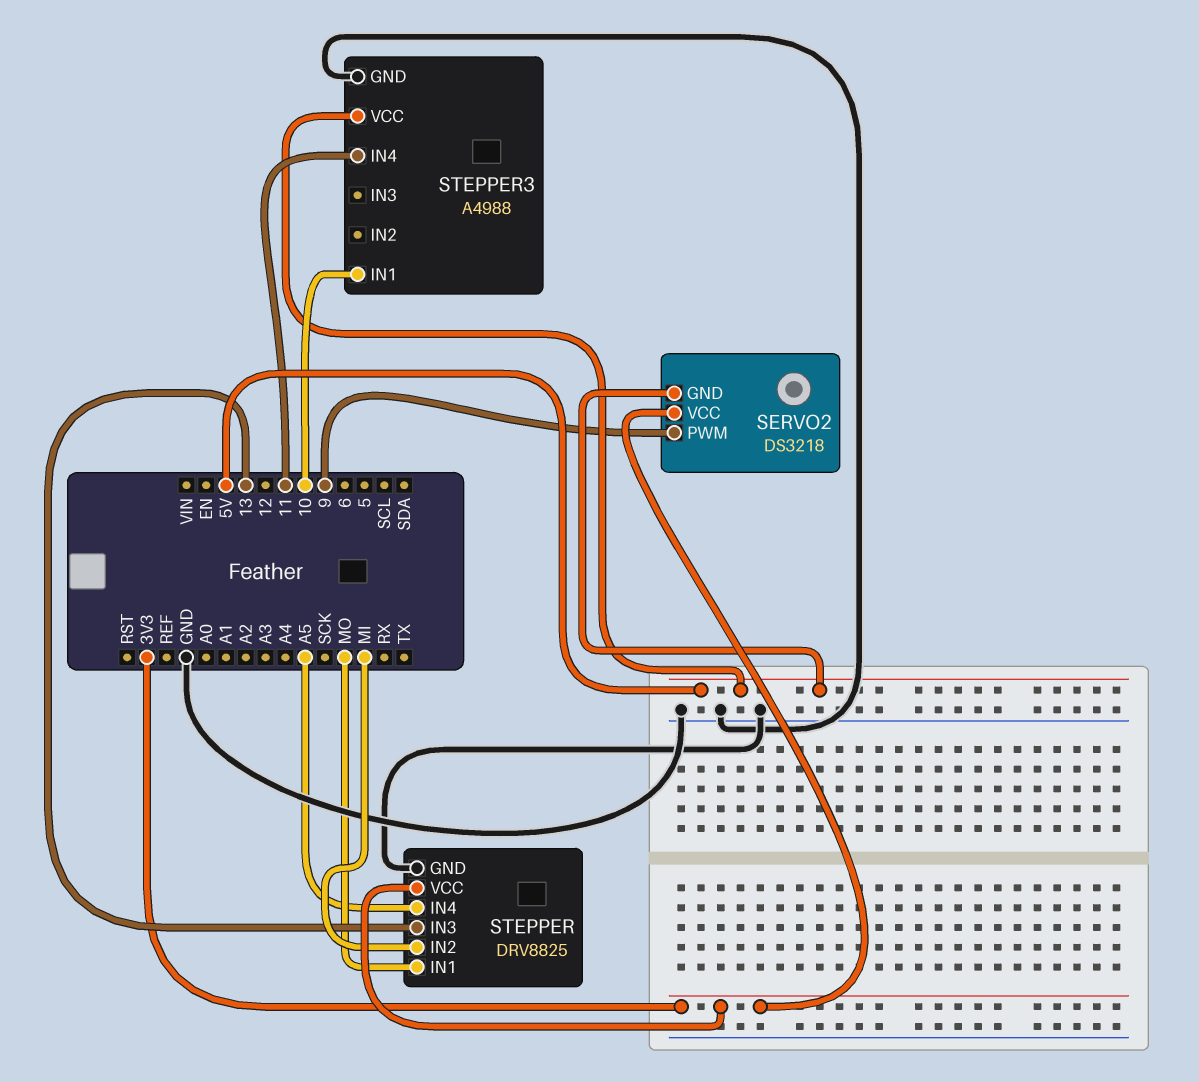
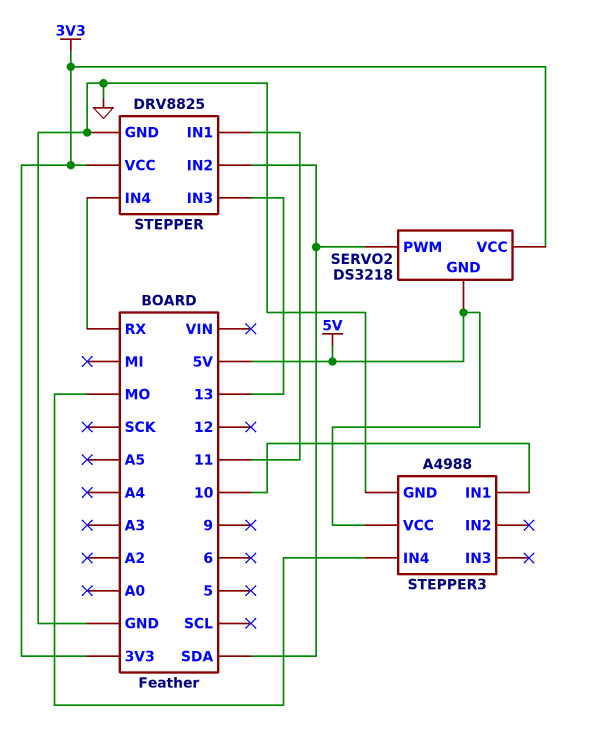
SERVO2 pin PWM: 9 -> SDA
STEPPER pin IN1: MO -> 11
STEPPER pin IN2: MI -> SDA
STEPPER pin IN4: A5 -> RX
STEPPER3 pin IN4: 11 -> MO

